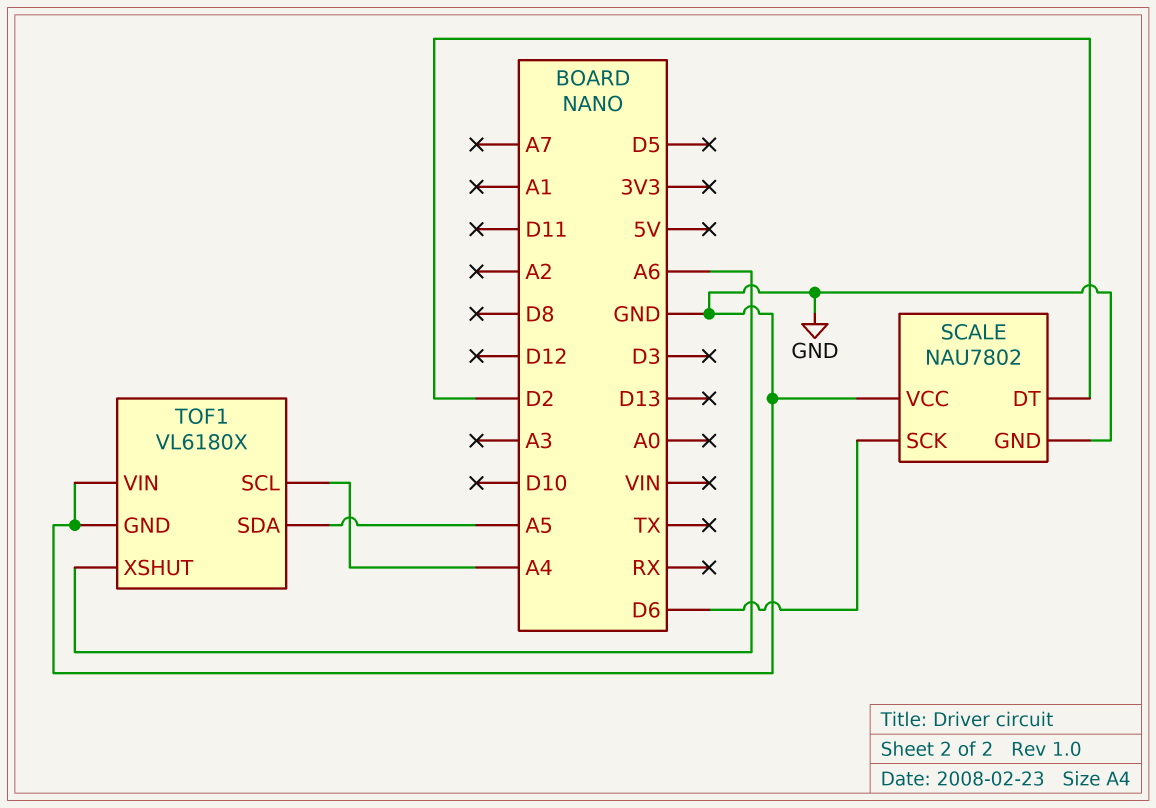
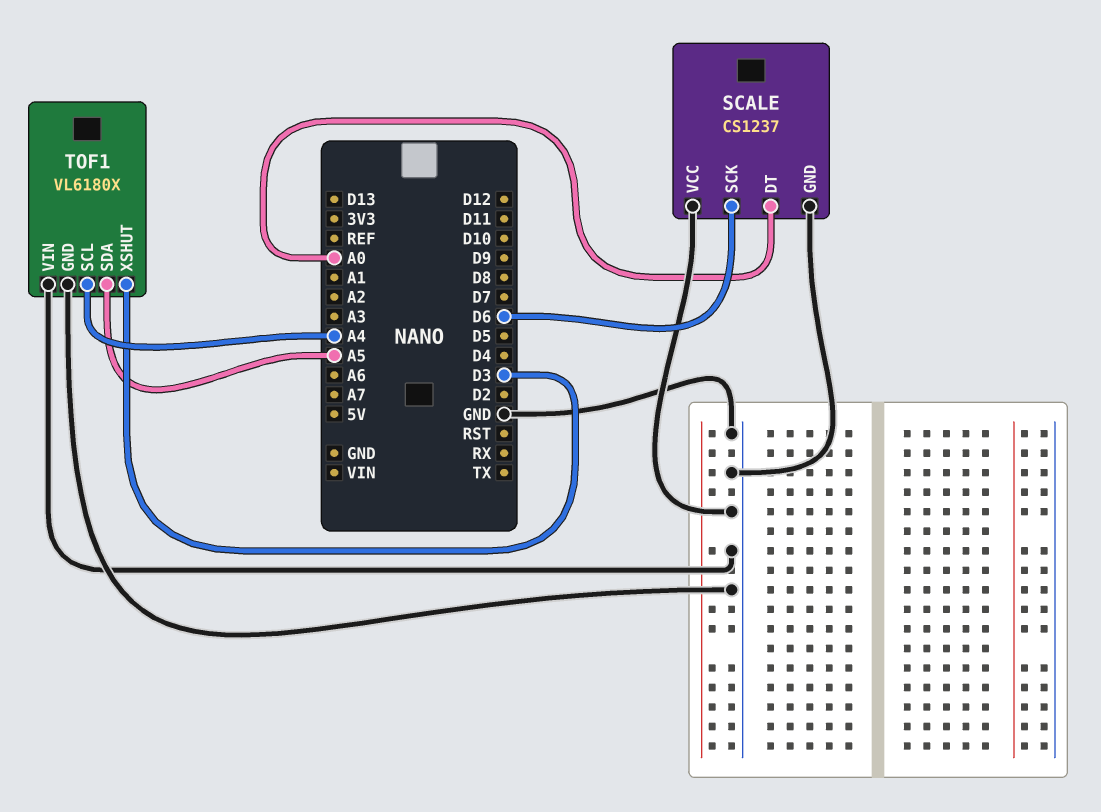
SCALE: NAU7802 -> CS1237
SCALE pin DT: D2 -> A0
TOF1 pin XSHUT: A6 -> D3

